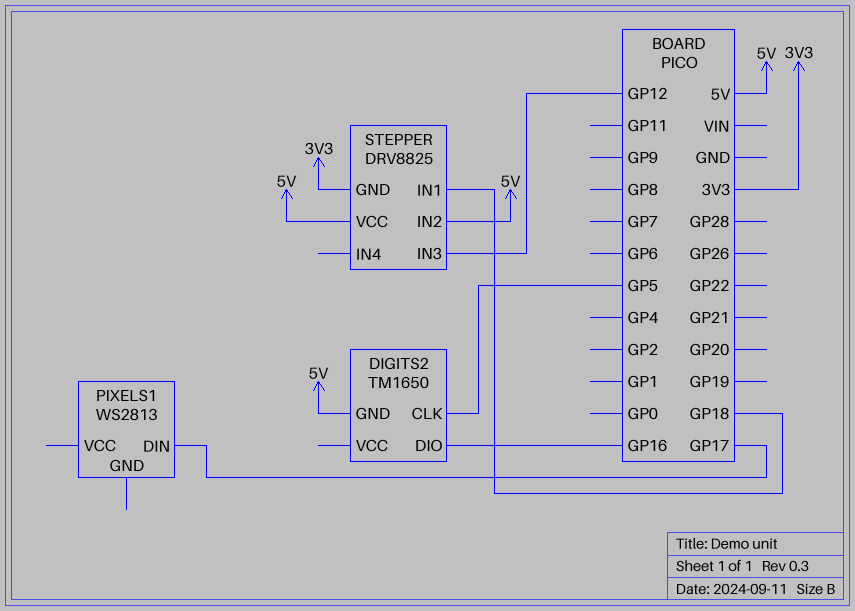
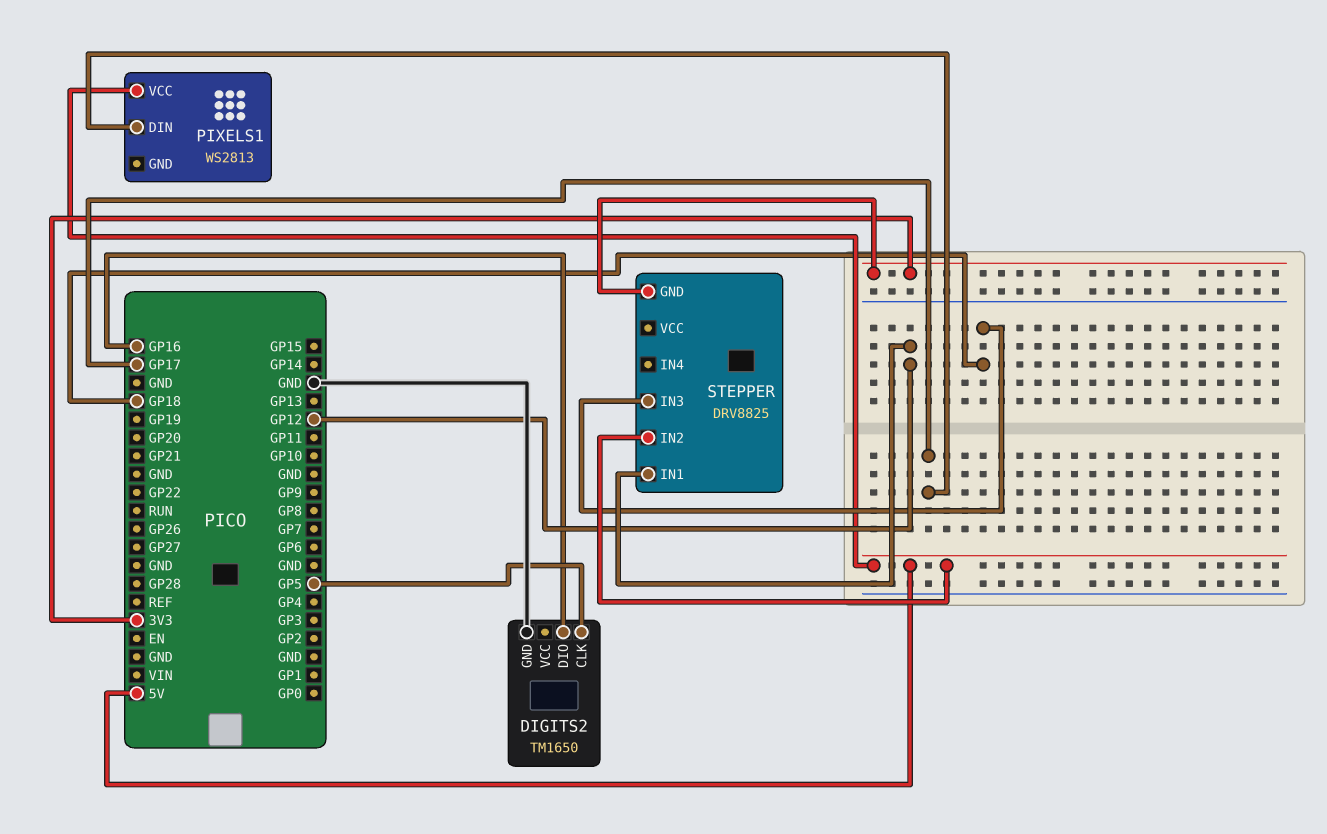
DIGITS2 pin GND: 5V -> GND
PIXELS1 pin VCC: none -> 5V
STEPPER pin IN1: GP18 -> GP12
STEPPER pin IN3: GP12 -> GP18
STEPPER pin VCC: 5V -> none

